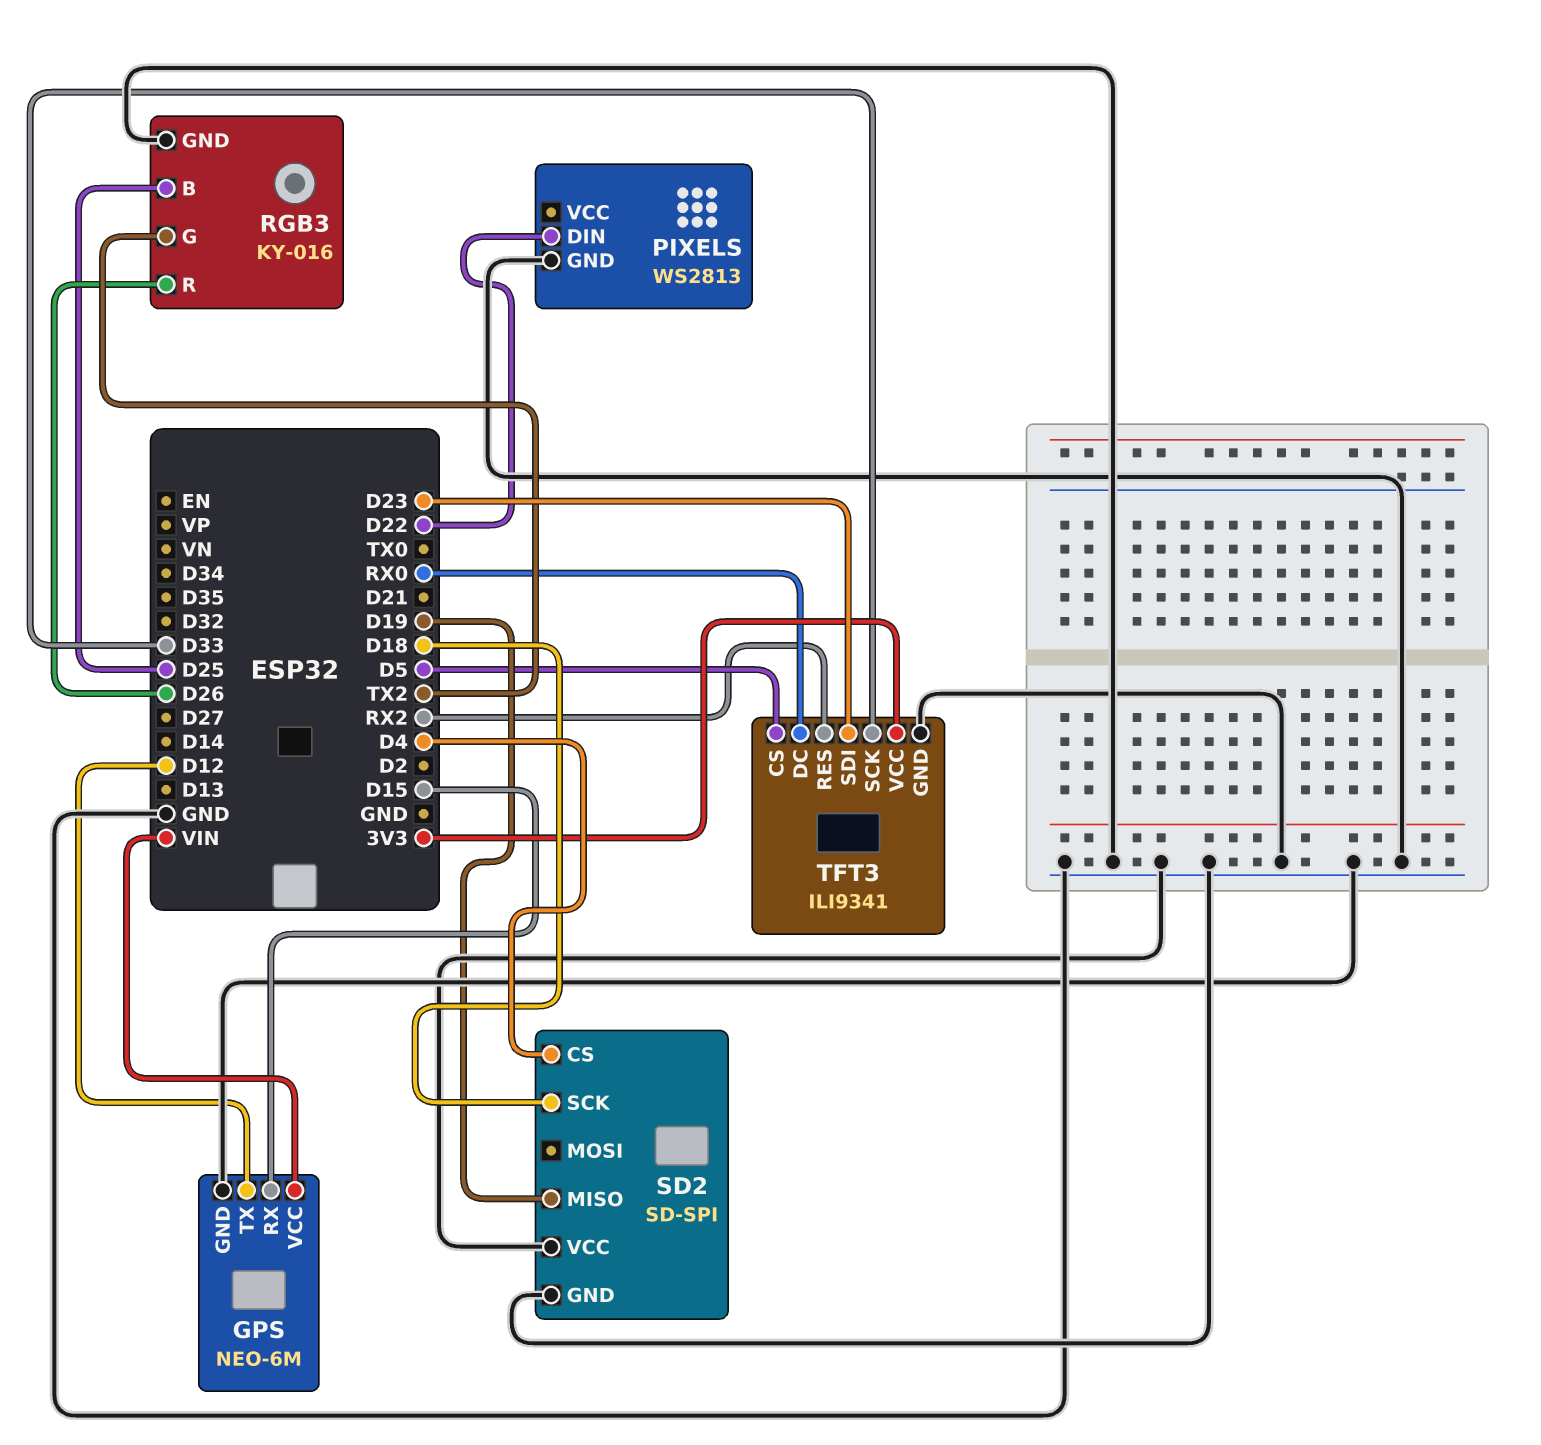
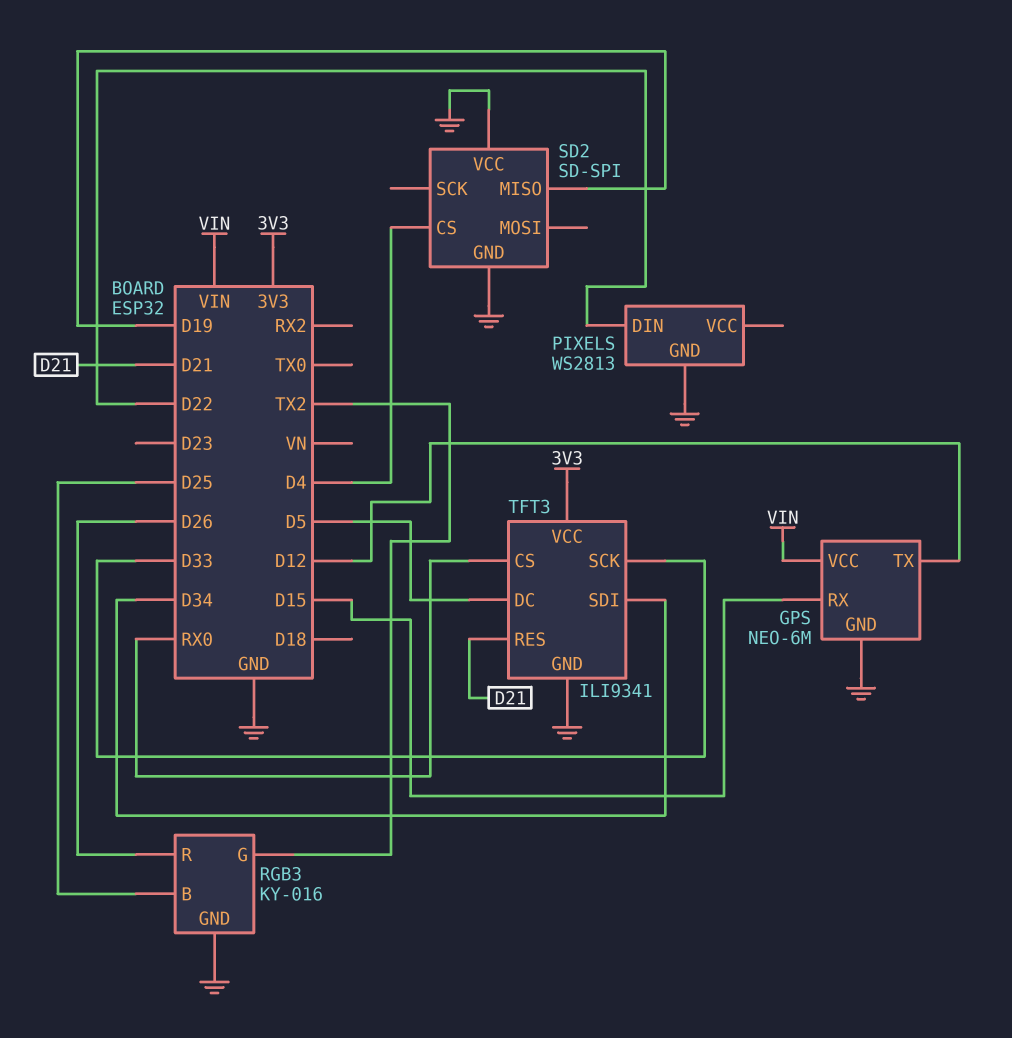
SD2 pin SCK: D18 -> none
TFT3 pin CS: D5 -> RX0
TFT3 pin DC: RX0 -> D5
TFT3 pin RES: RX2 -> D21
TFT3 pin SDI: D23 -> D34

